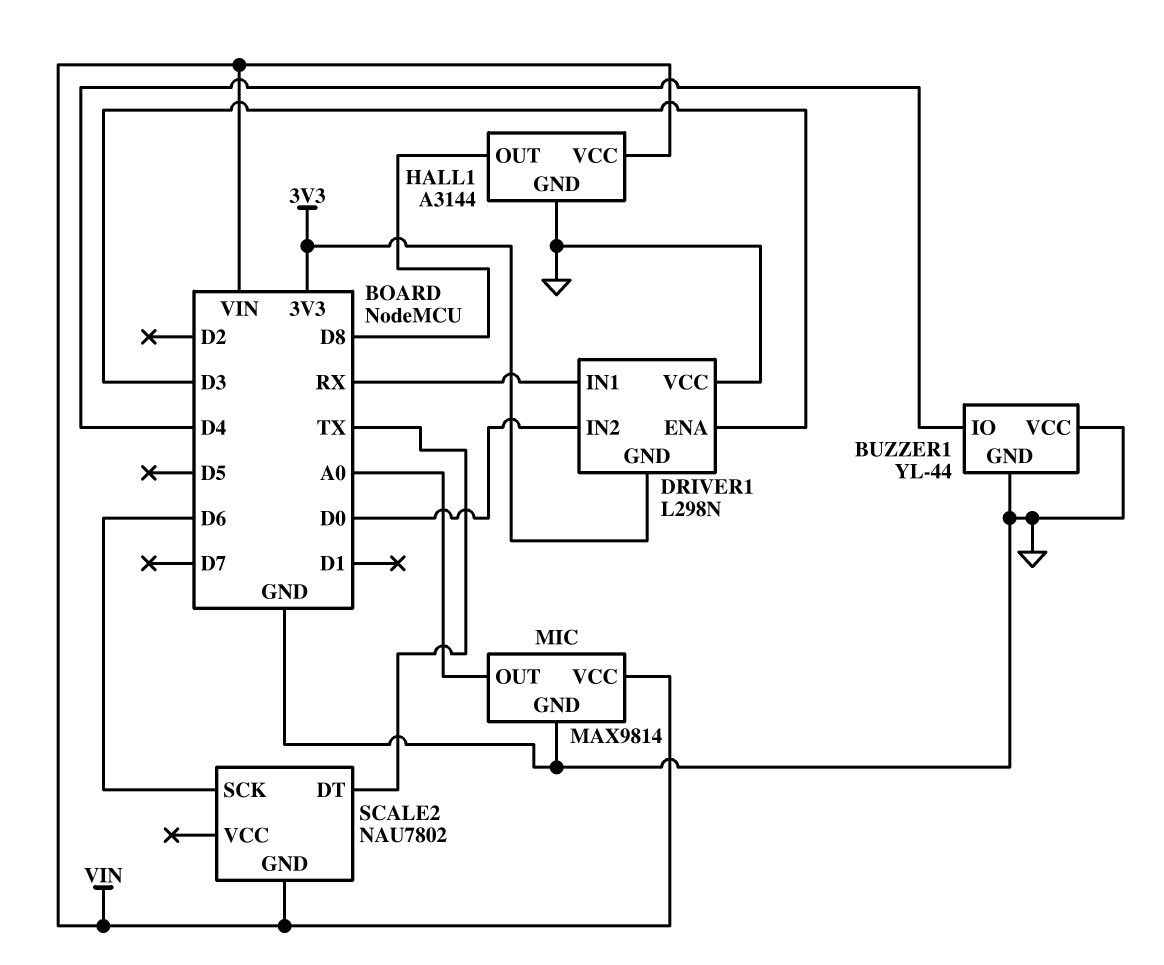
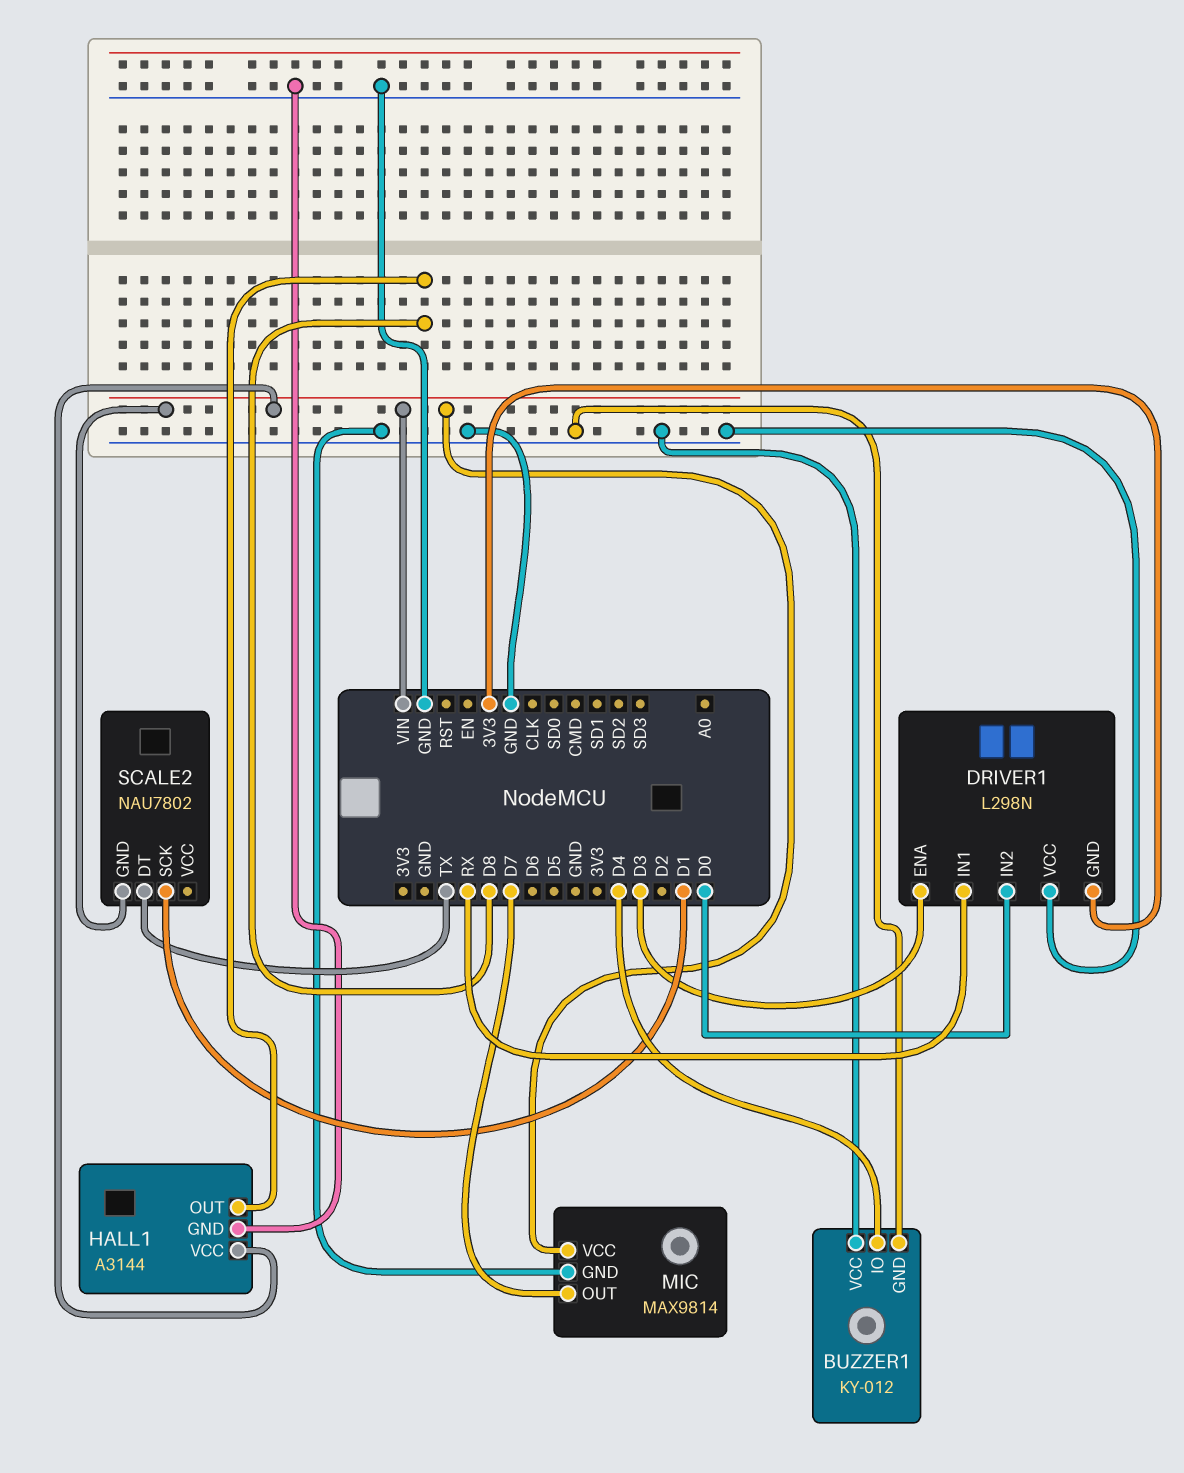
BUZZER1: YL-44 -> KY-012
MIC pin OUT: A0 -> D7
SCALE2 pin SCK: D6 -> D1

